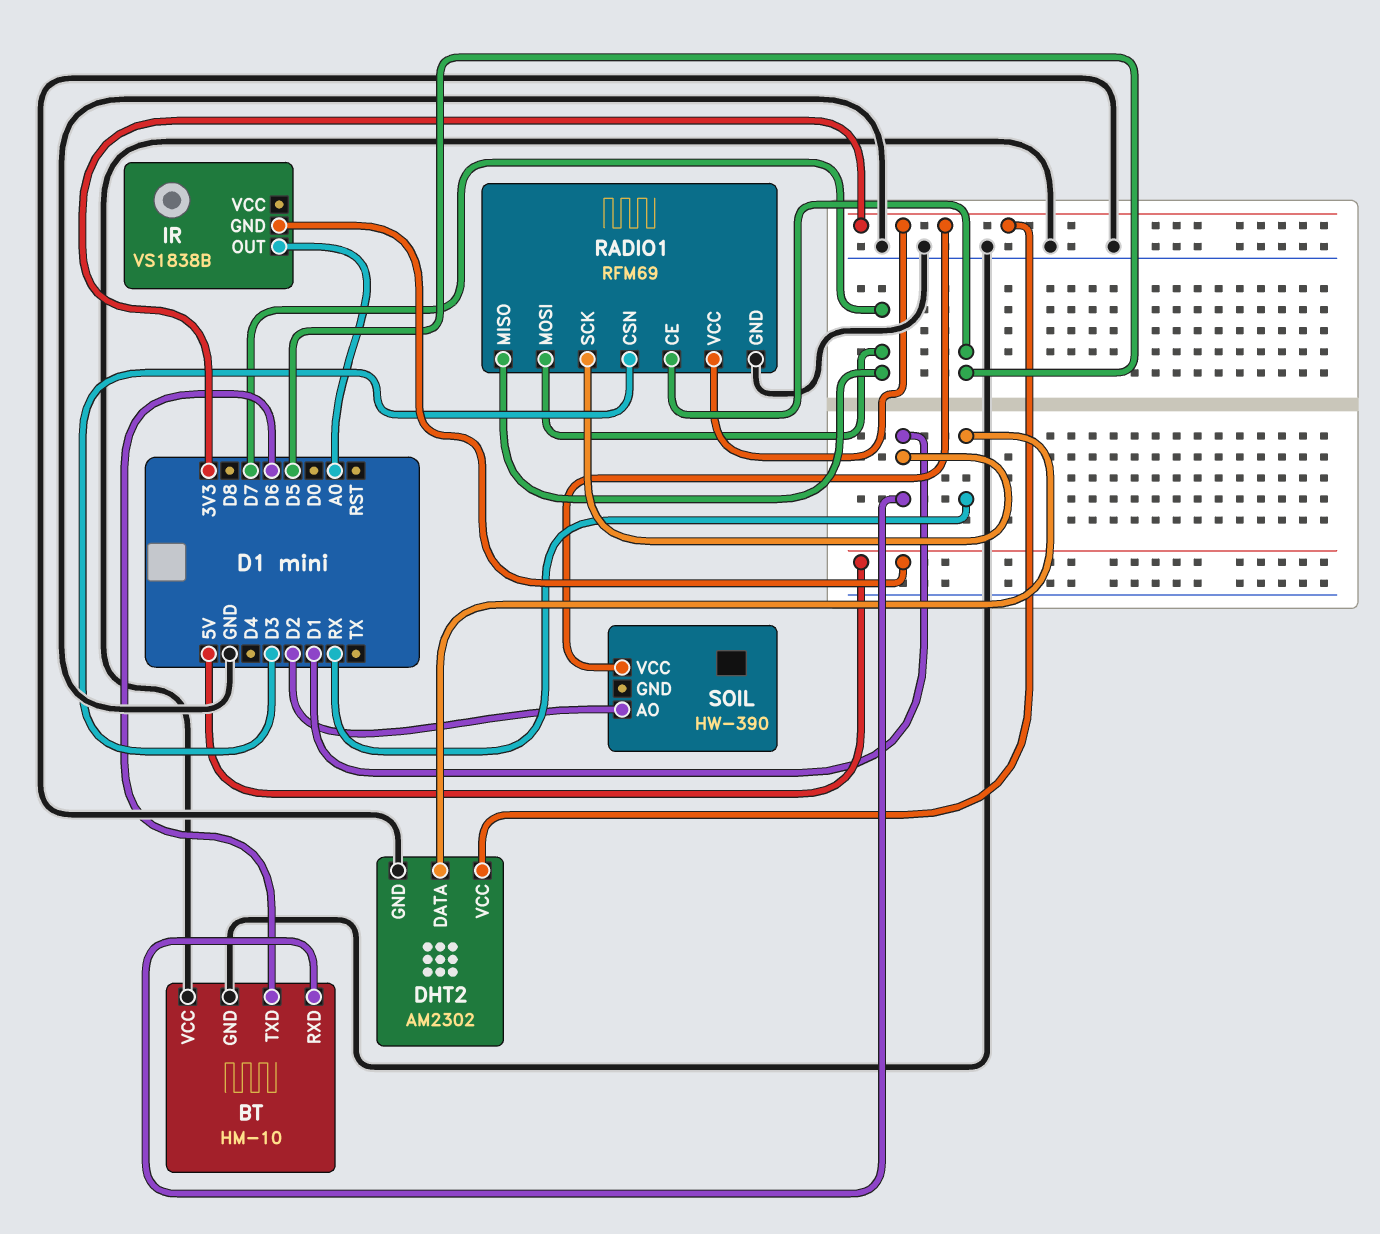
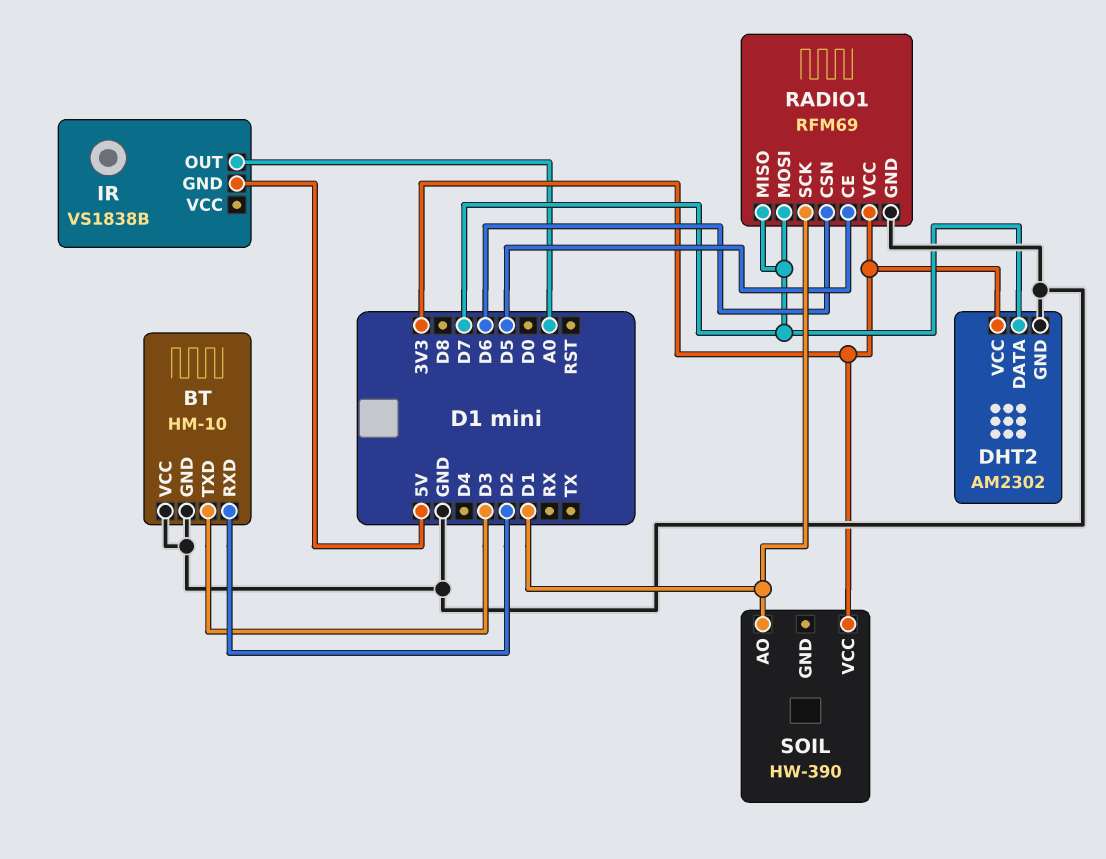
BT pin RXD: D1 -> D2
BT pin TXD: D6 -> D3
DHT2 pin DATA: RX -> D7
RADIO1 pin CSN: D3 -> D6
SOIL pin AO: D2 -> D1

